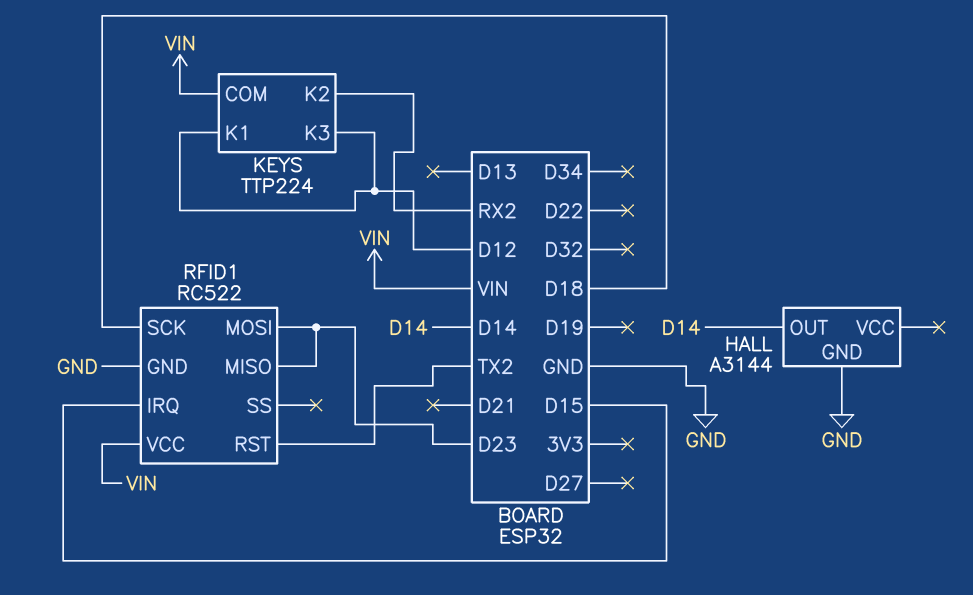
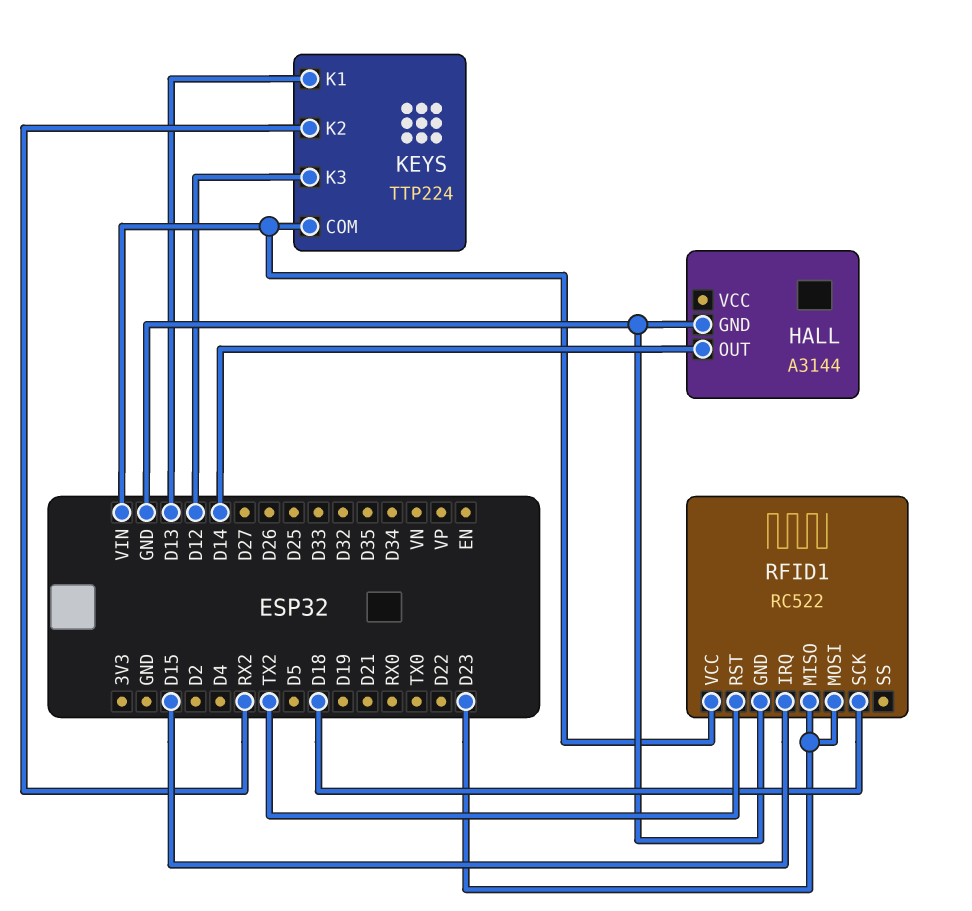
KEYS pin K1: D12 -> D13

